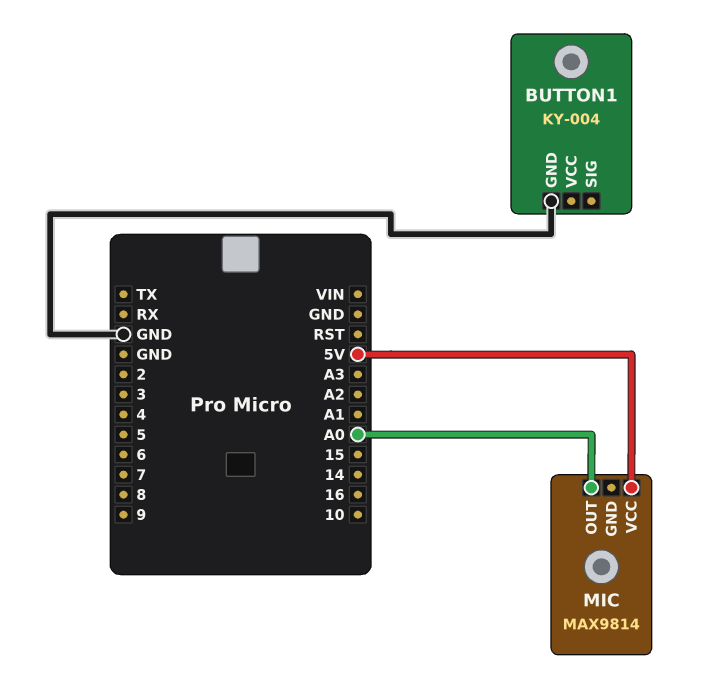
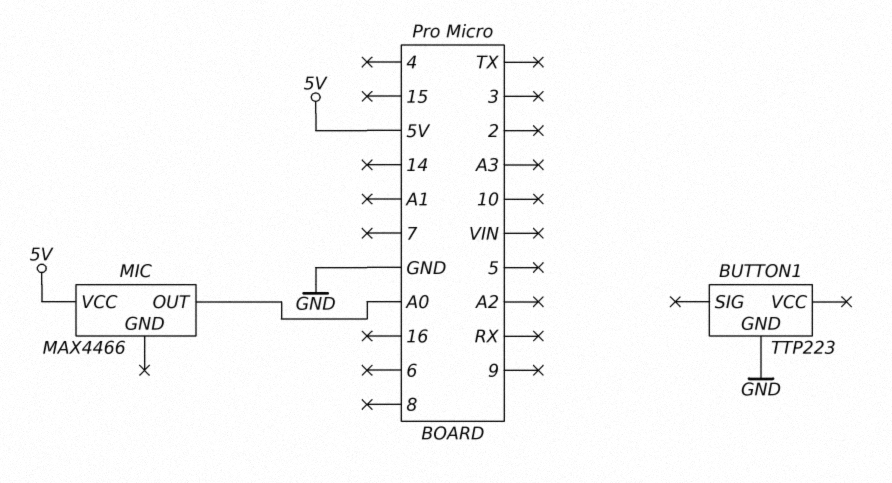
BUTTON1: KY-004 -> TTP223
MIC: MAX9814 -> MAX4466

